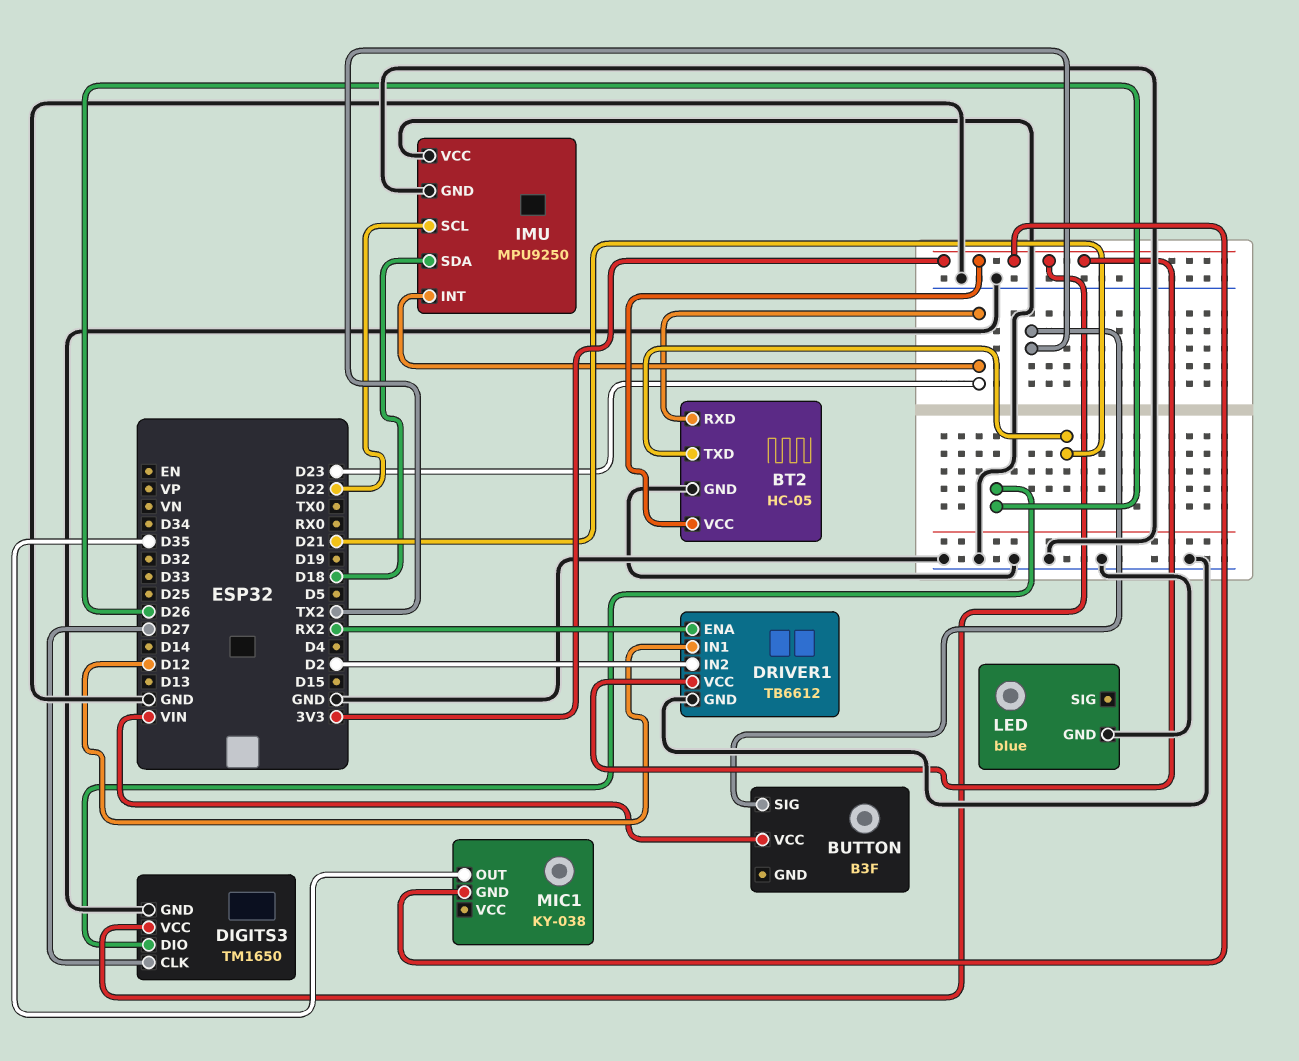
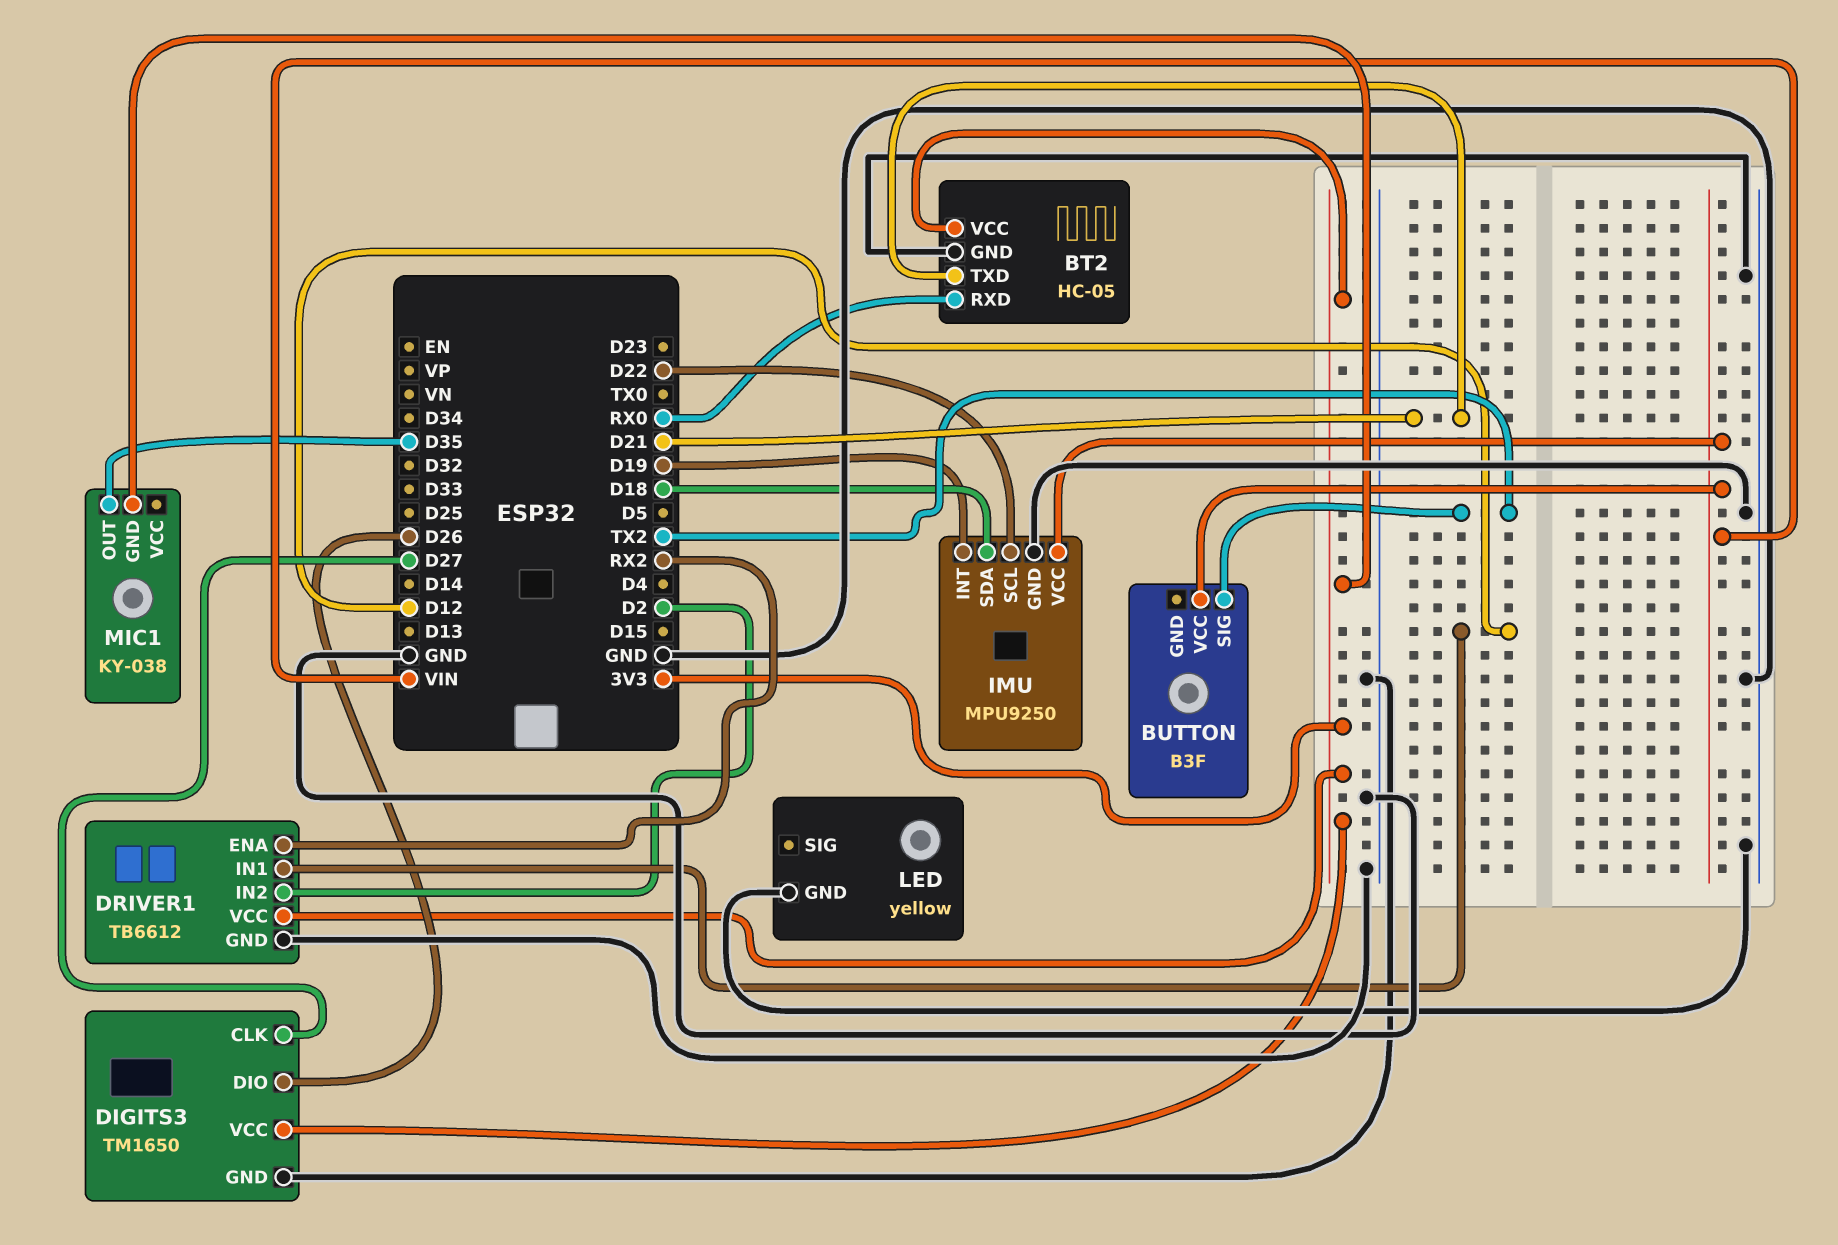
BT2 pin RXD: D23 -> RX0
IMU pin INT: D23 -> D19
IMU pin VCC: GND -> VIN
LED: blue -> yellow

